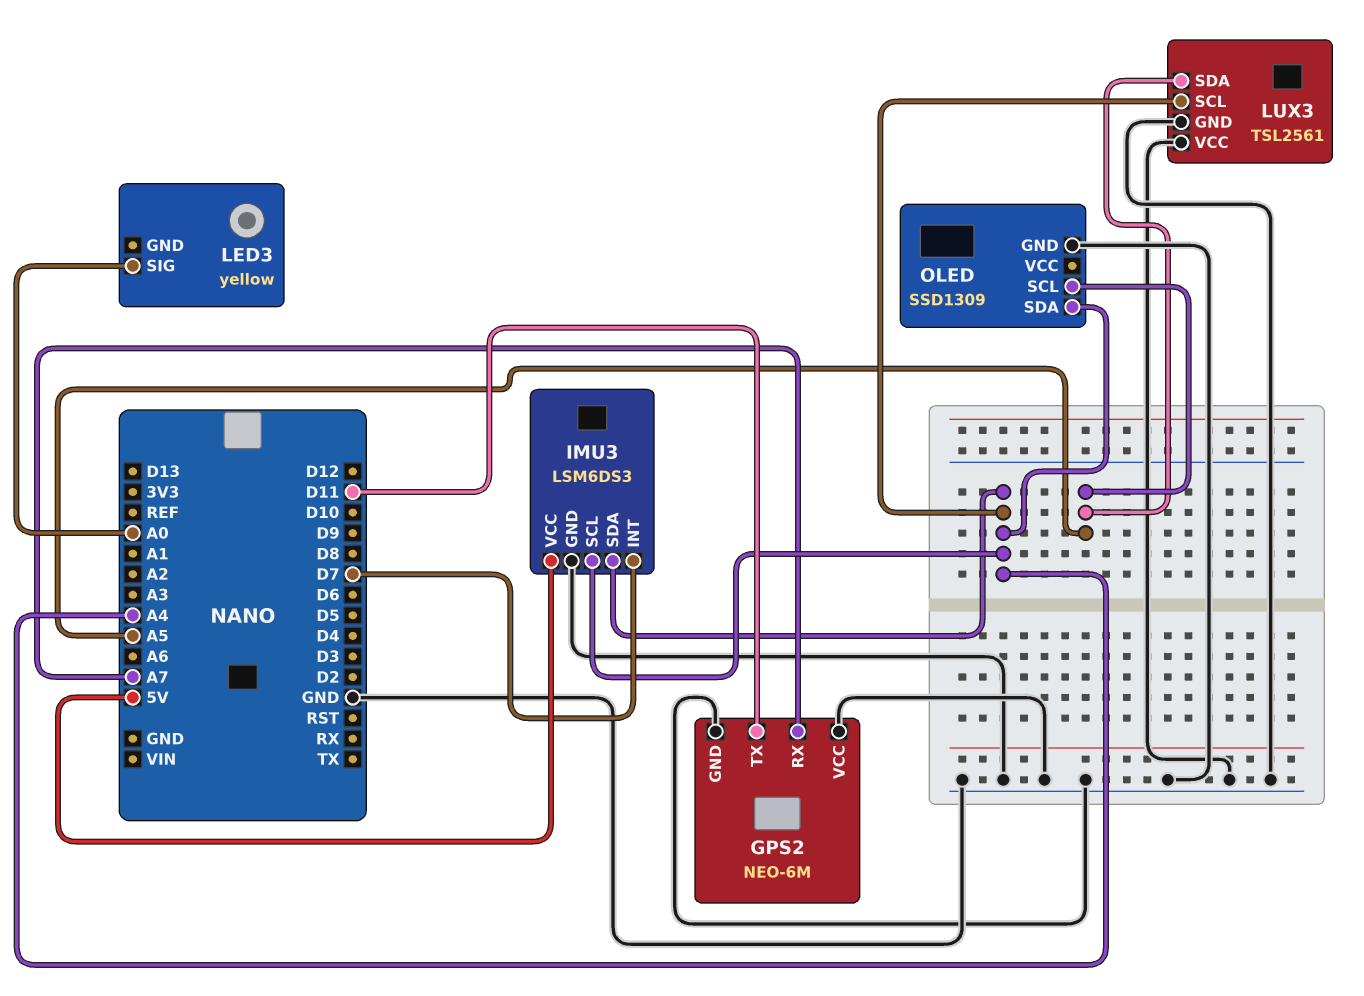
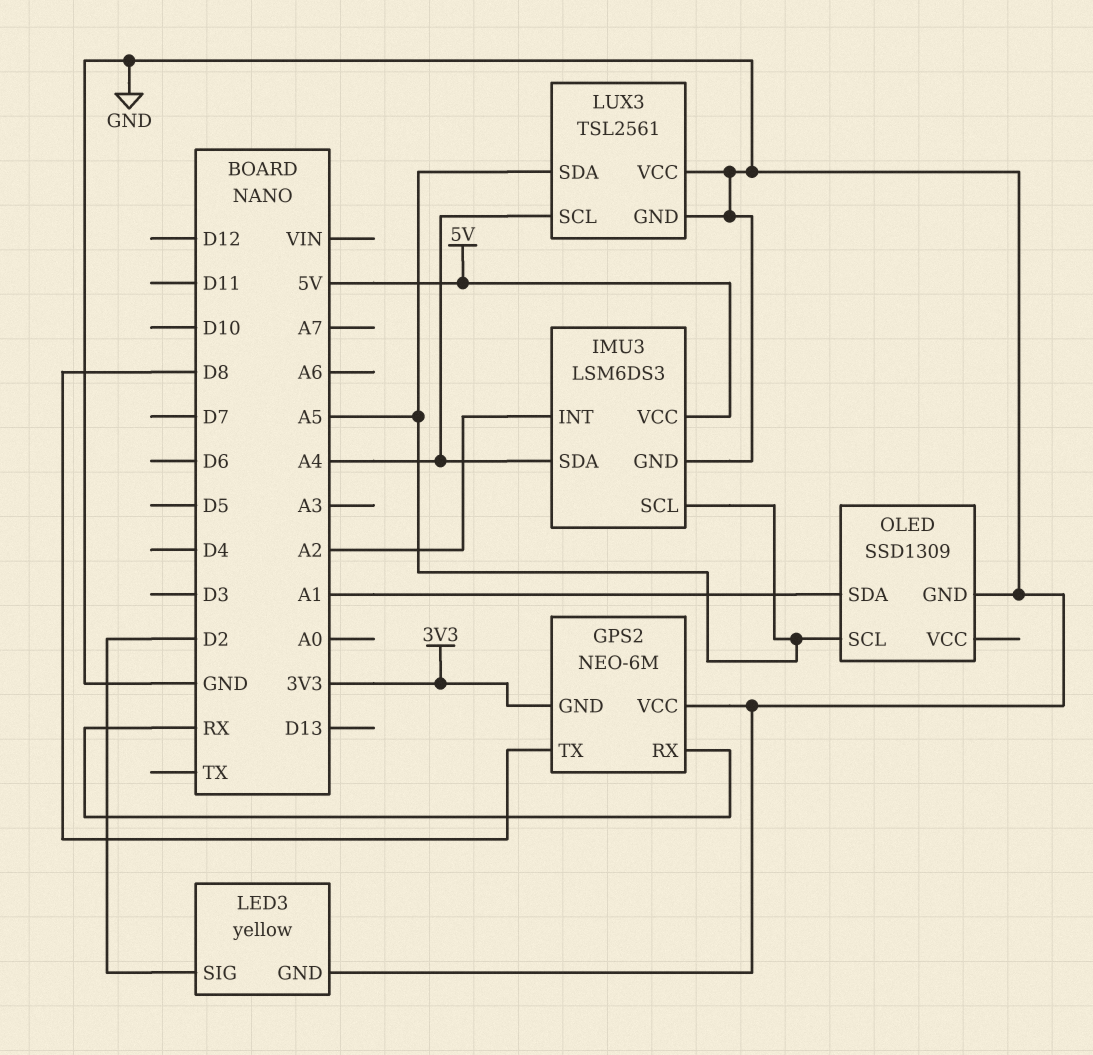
GPS2 pin GND: GND -> 3V3
GPS2 pin RX: A7 -> RX
GPS2 pin TX: D11 -> D8
IMU3 pin INT: D7 -> A2
IMU3 pin SCL: A4 -> A5
LED3 pin GND: none -> GND
LED3 pin SIG: A0 -> D2
OLED pin SDA: A4 -> A1

